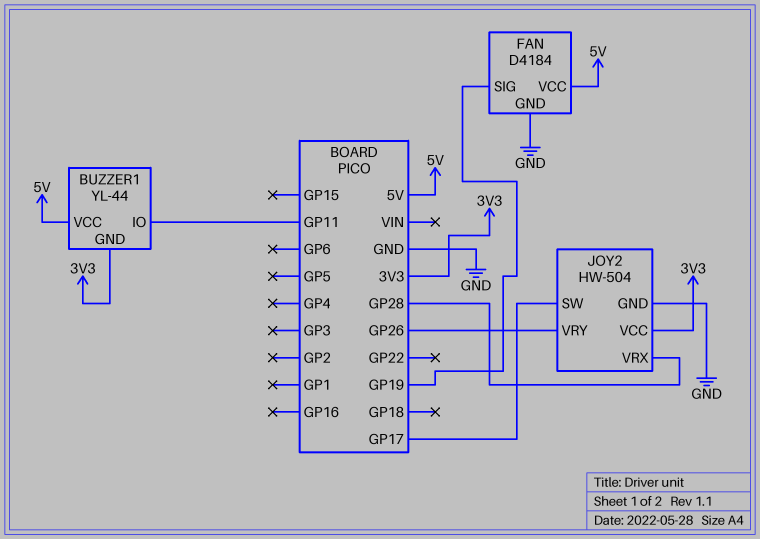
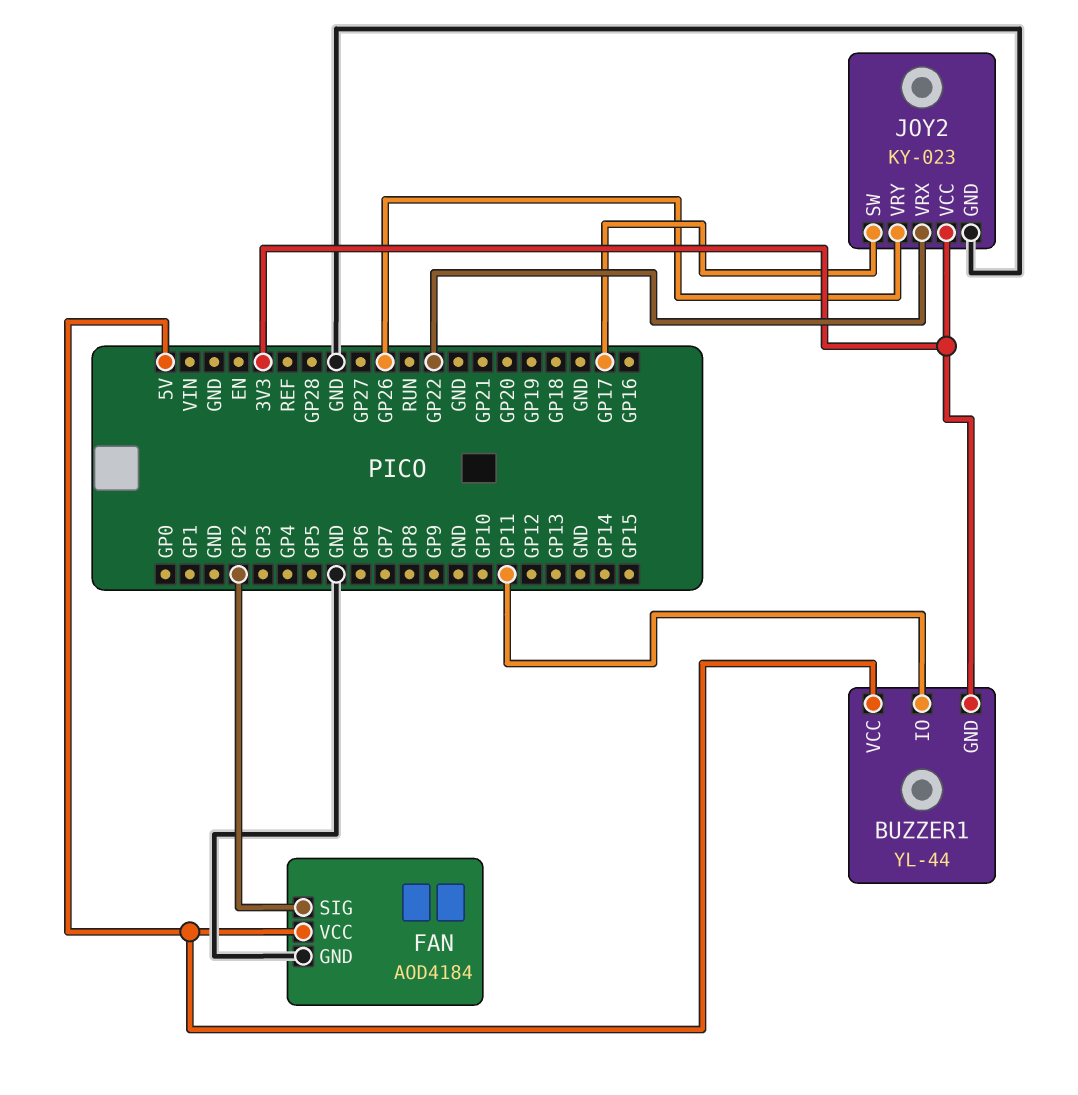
FAN: D4184 -> AOD4184
FAN pin SIG: GP19 -> GP2
JOY2: HW-504 -> KY-023
JOY2 pin VRX: GP28 -> GP22

